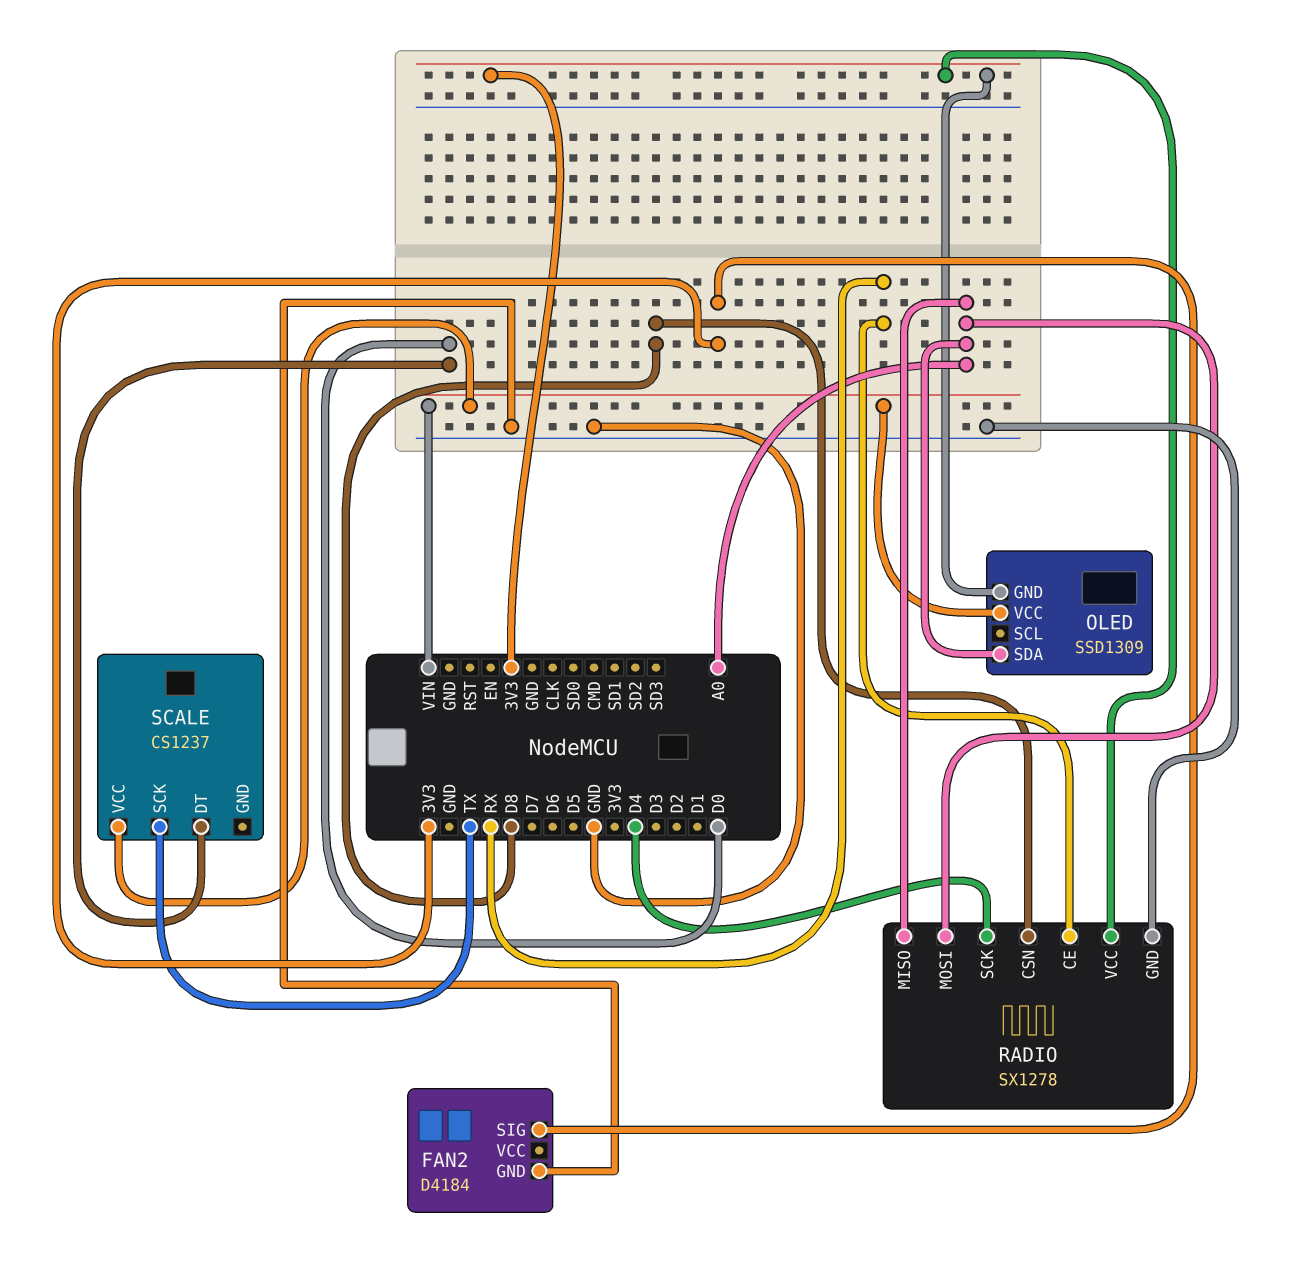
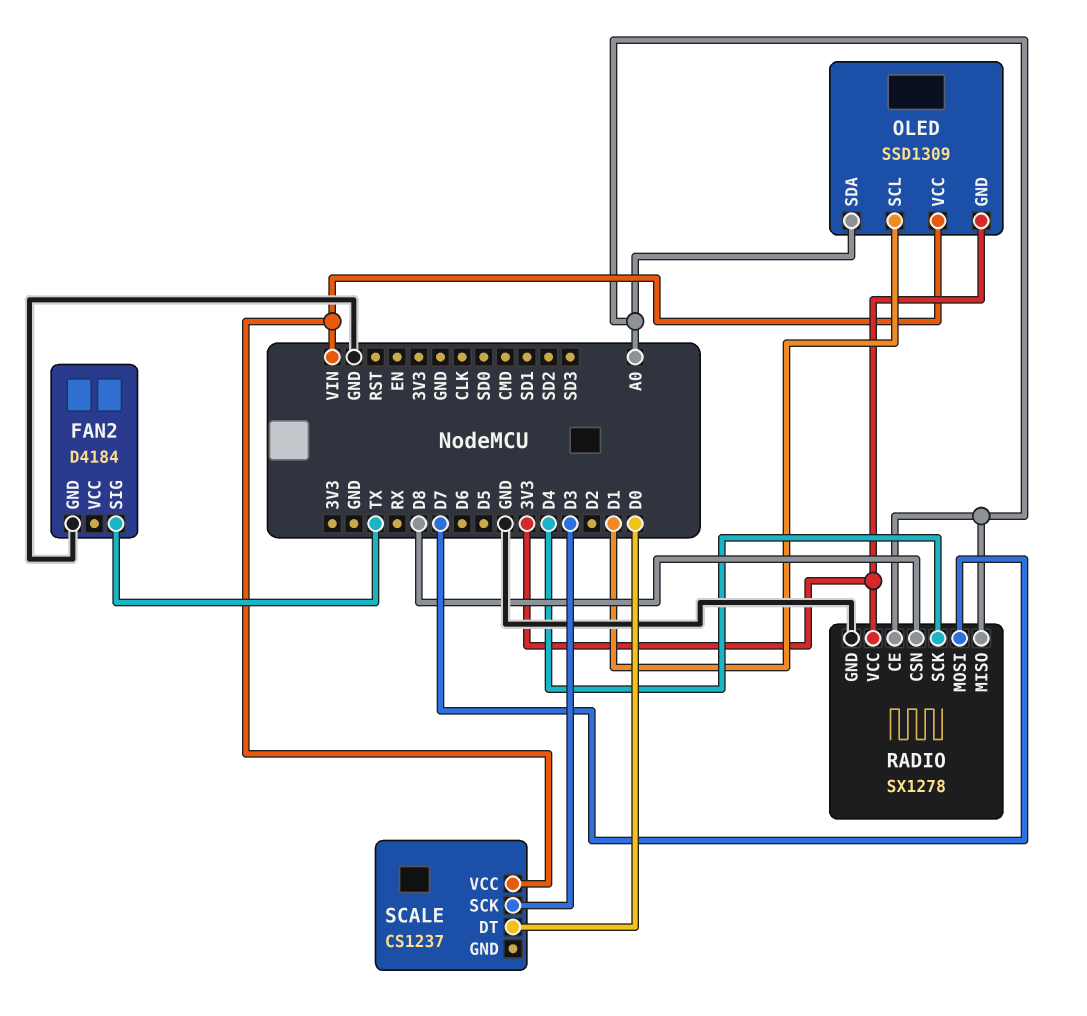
FAN2 pin SIG: 3V3 -> TX
OLED pin SCL: none -> D1
RADIO pin CE: RX -> A0
RADIO pin MOSI: A0 -> D7
SCALE pin SCK: TX -> D3

